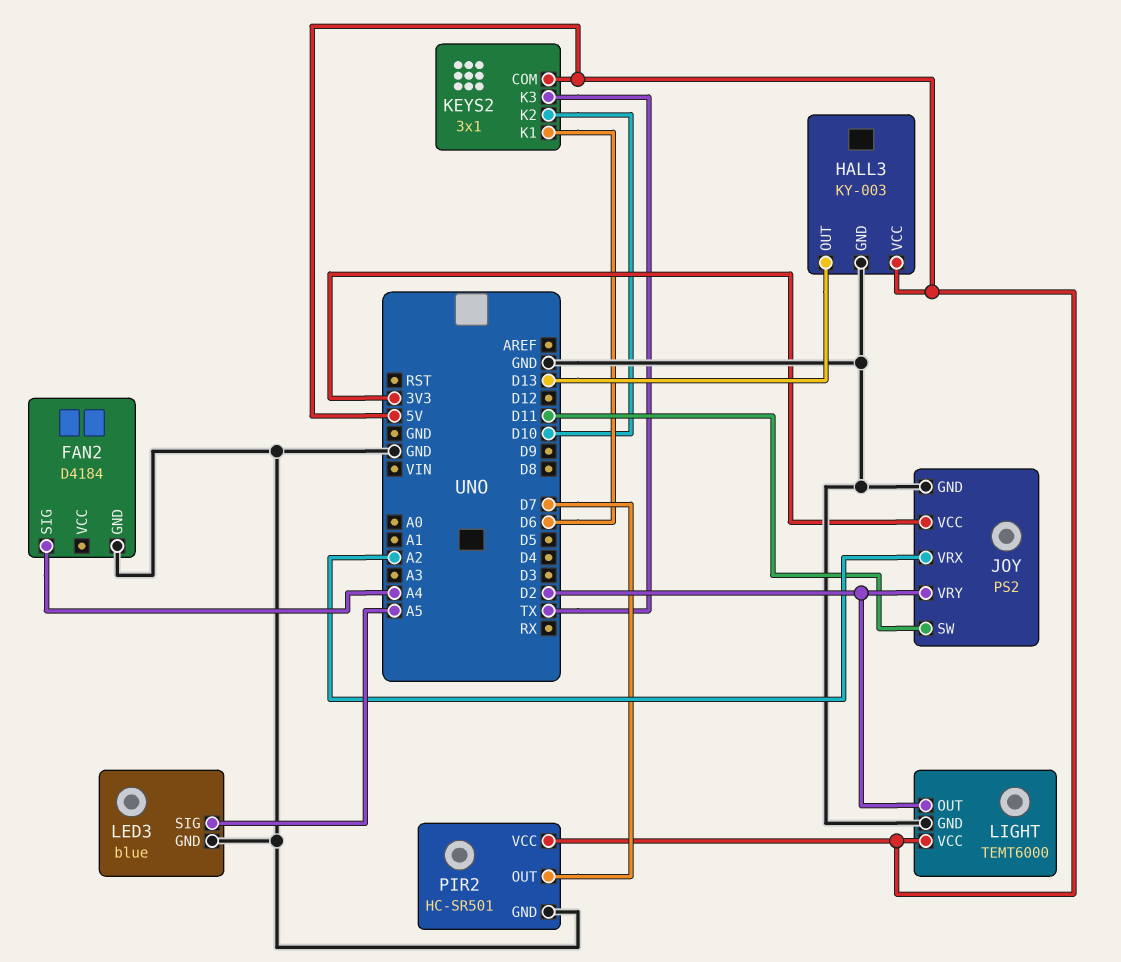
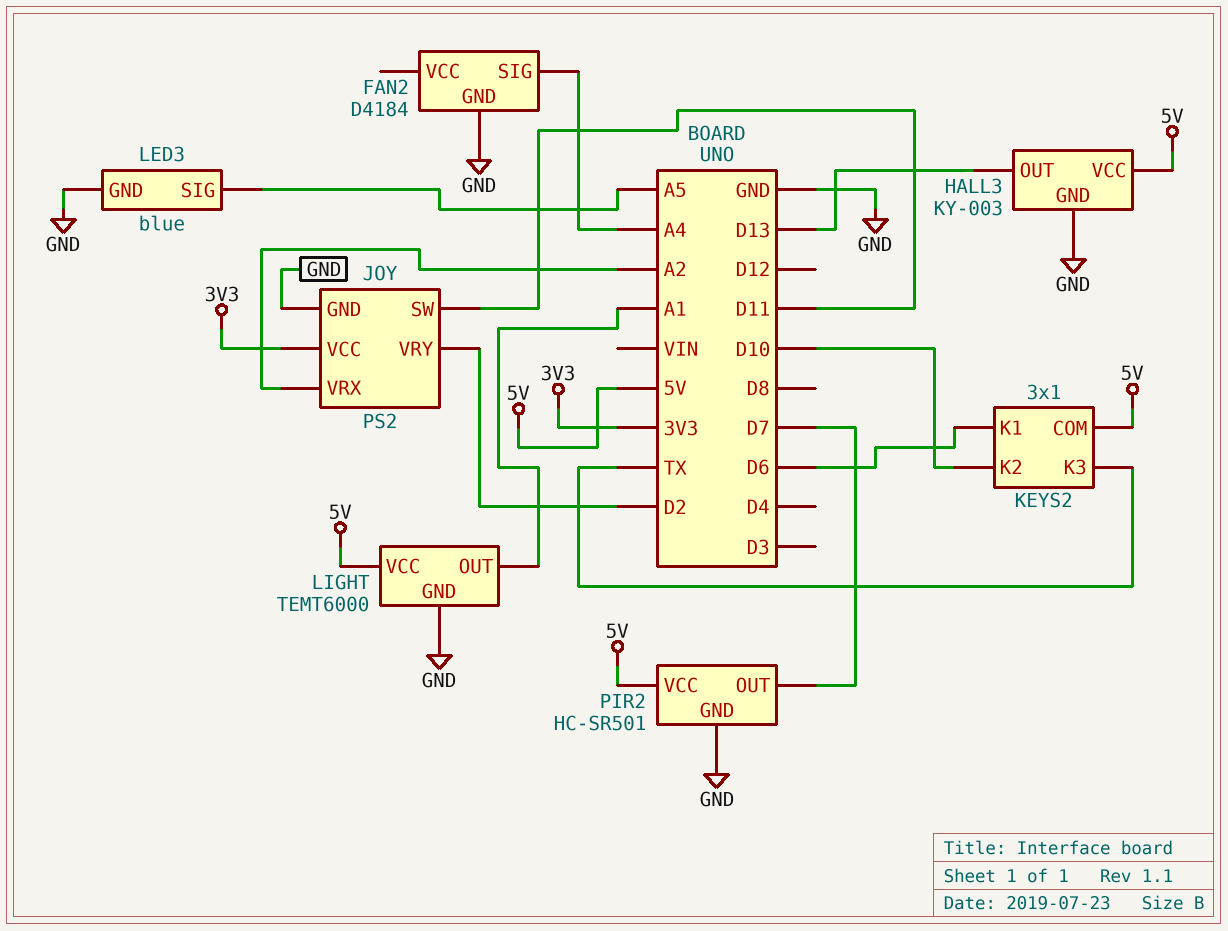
LIGHT pin OUT: D2 -> A1

